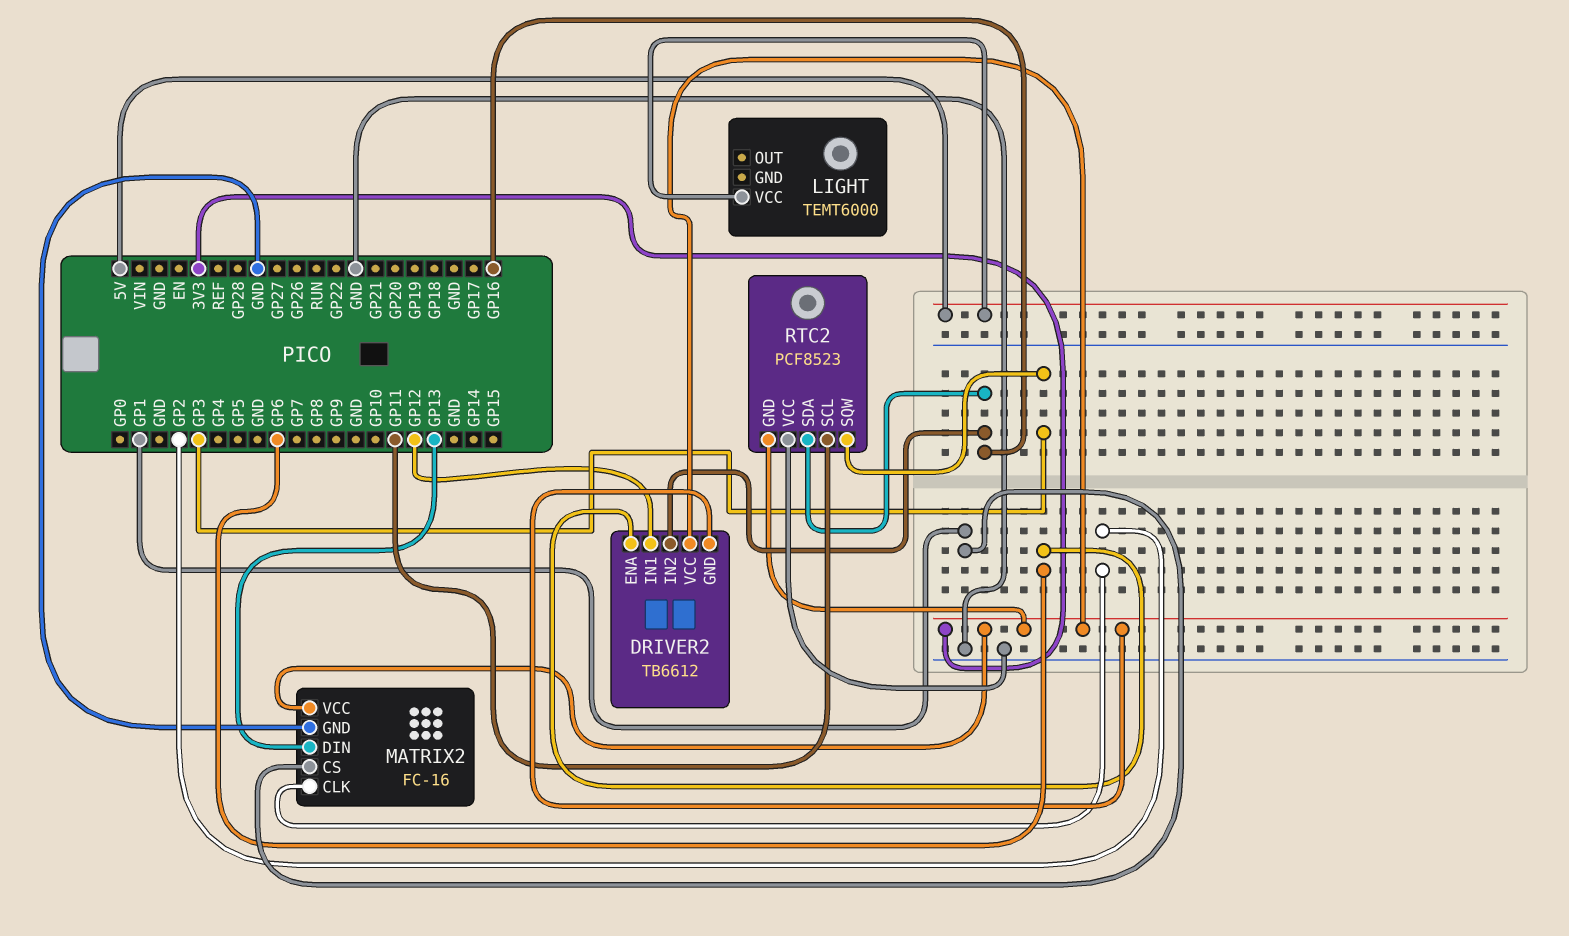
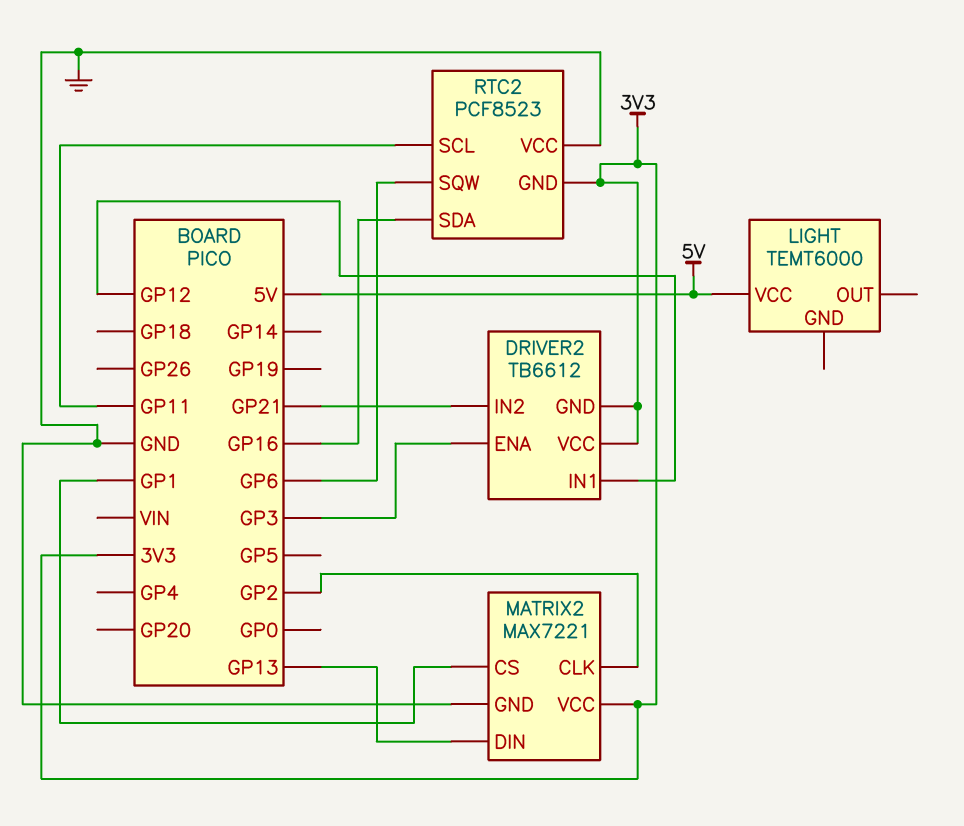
DRIVER2 pin ENA: GP6 -> GP3
DRIVER2 pin IN2: GP16 -> GP21
MATRIX2: FC-16 -> MAX7221
RTC2 pin SQW: GP3 -> GP6

